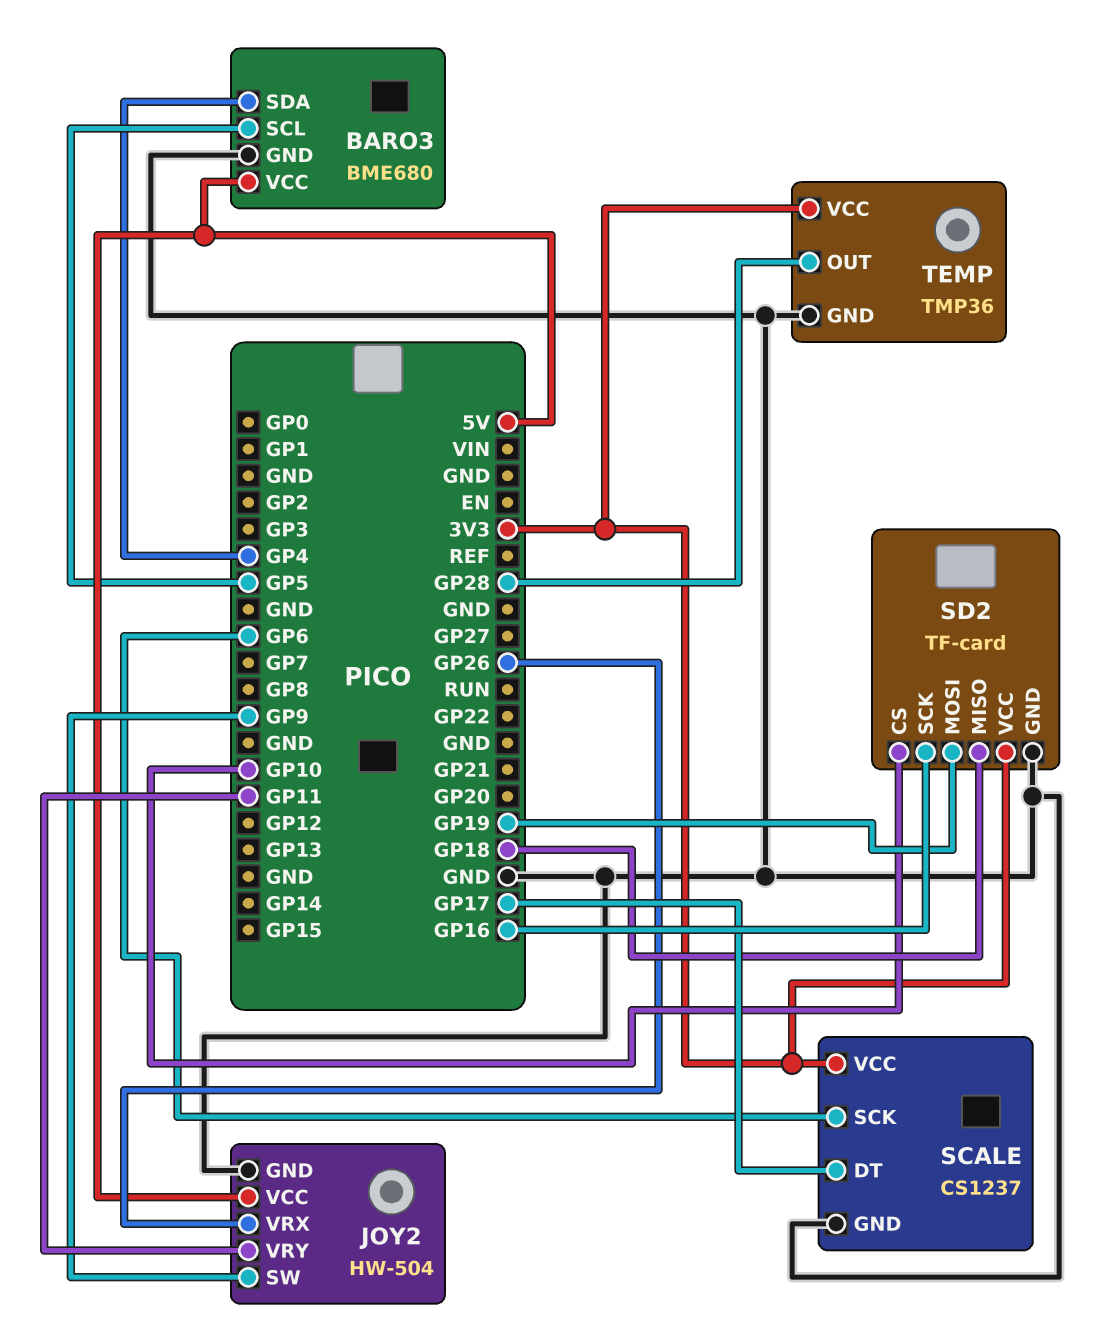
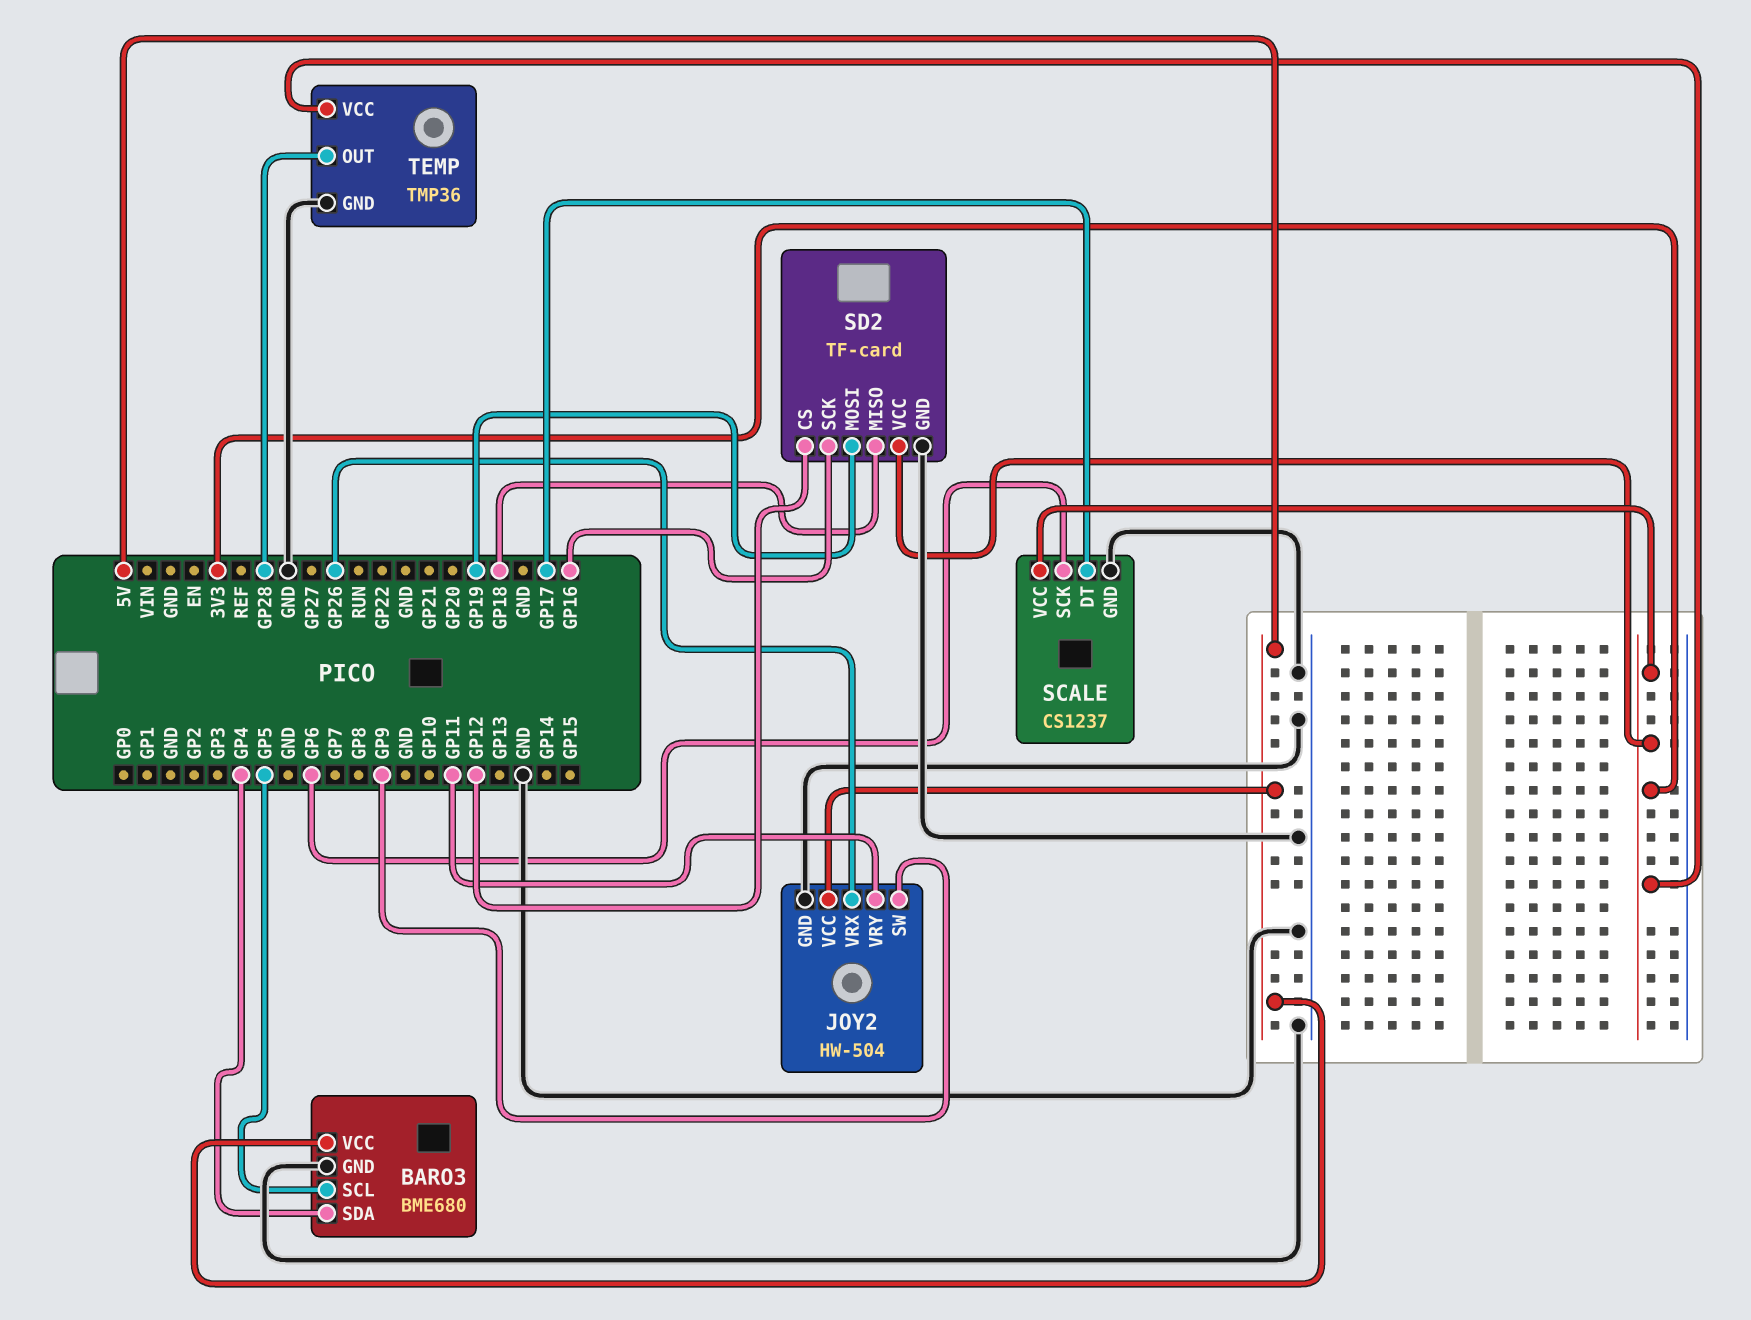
SD2 pin CS: GP10 -> GP12

